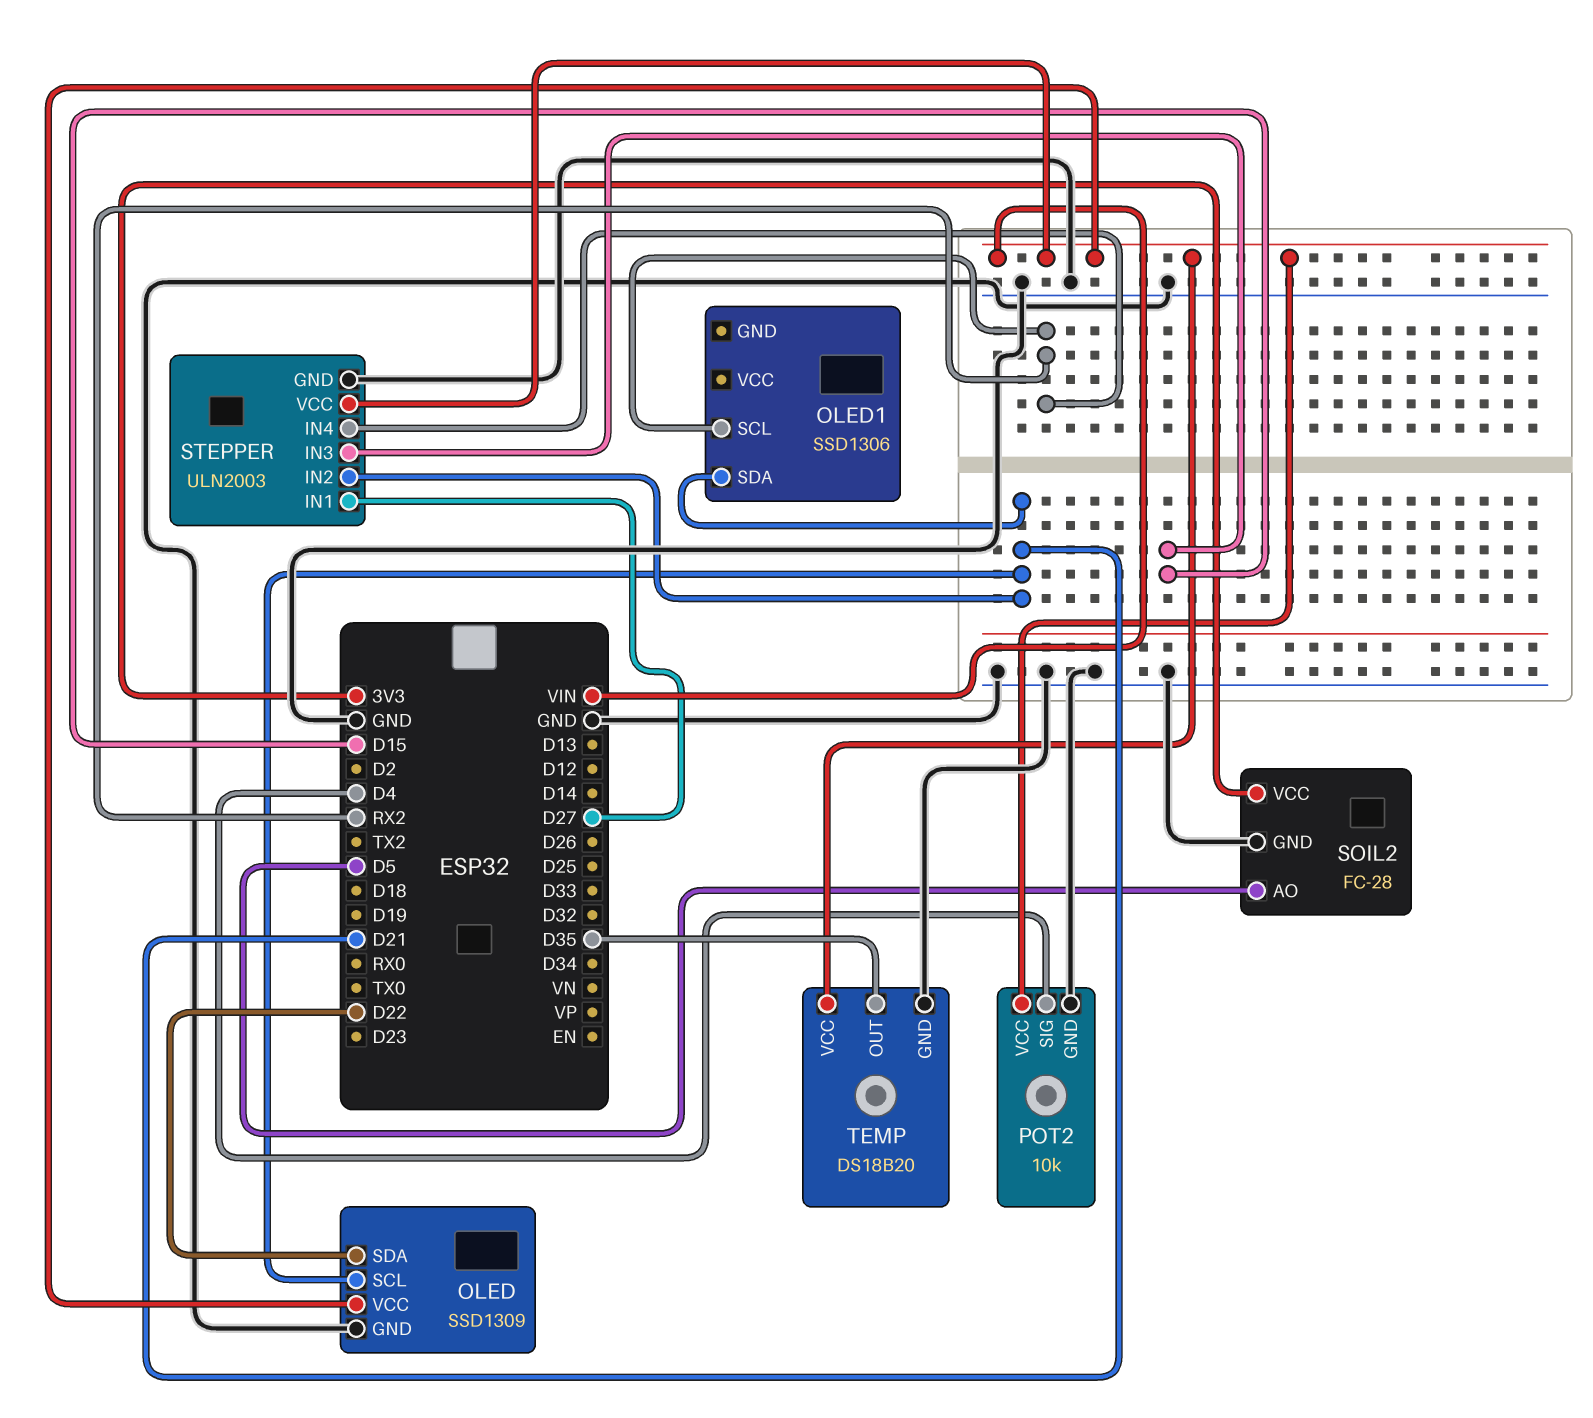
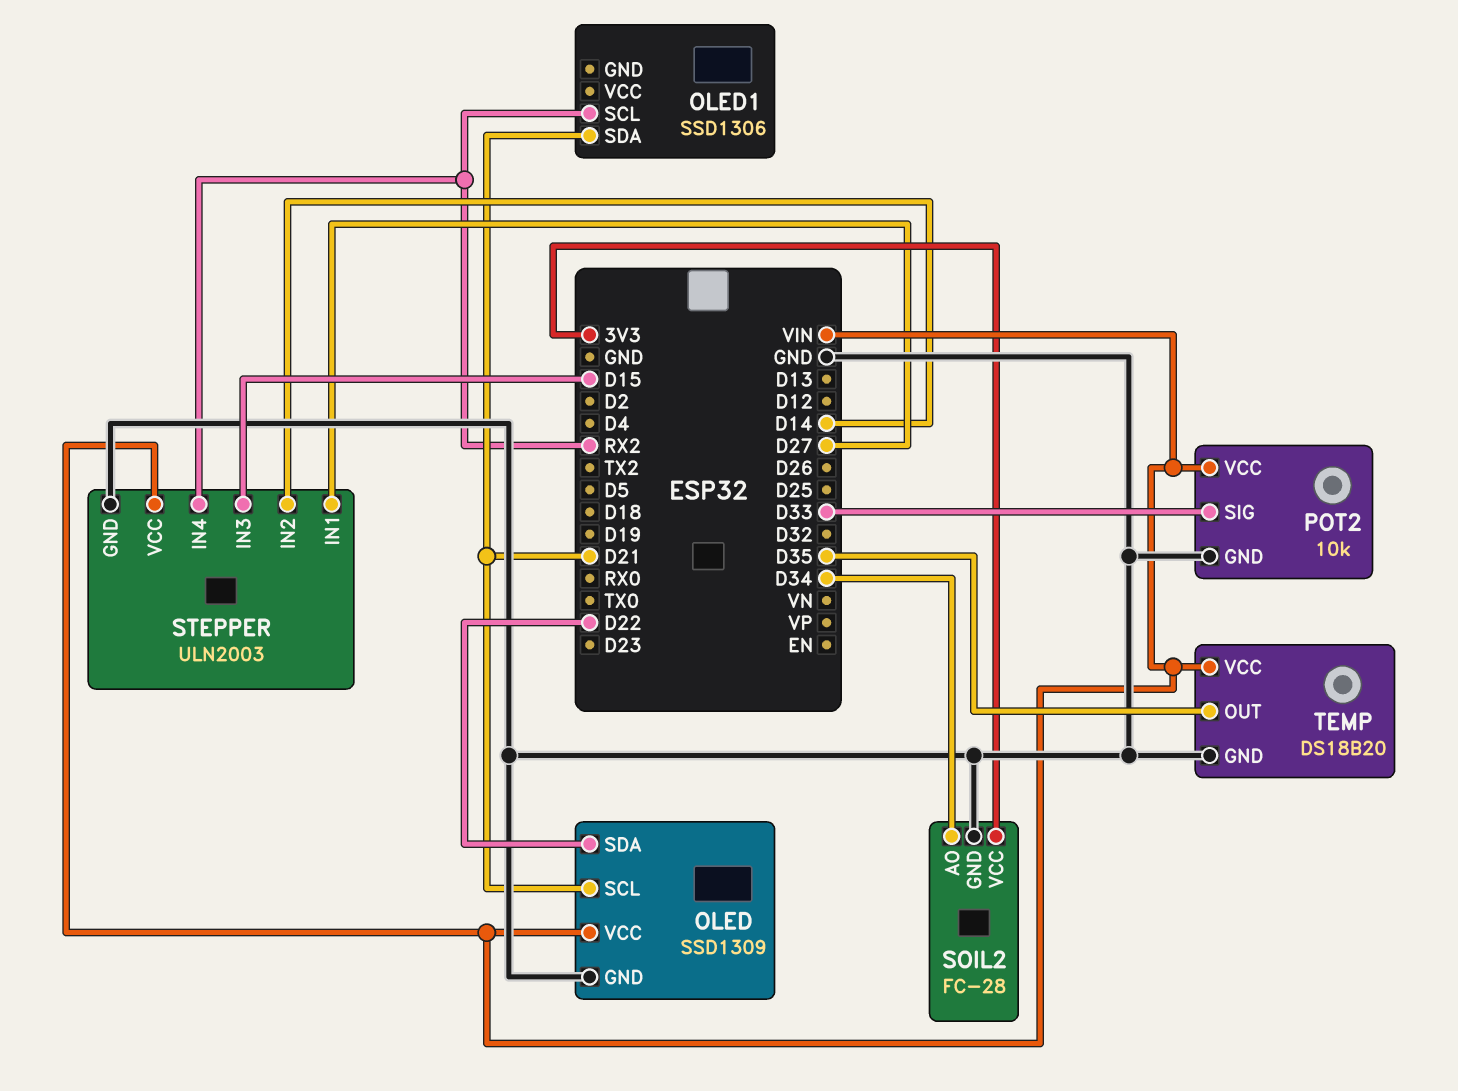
POT2 pin SIG: D4 -> D33
SOIL2 pin AO: D5 -> D34
STEPPER pin IN2: D21 -> D14

